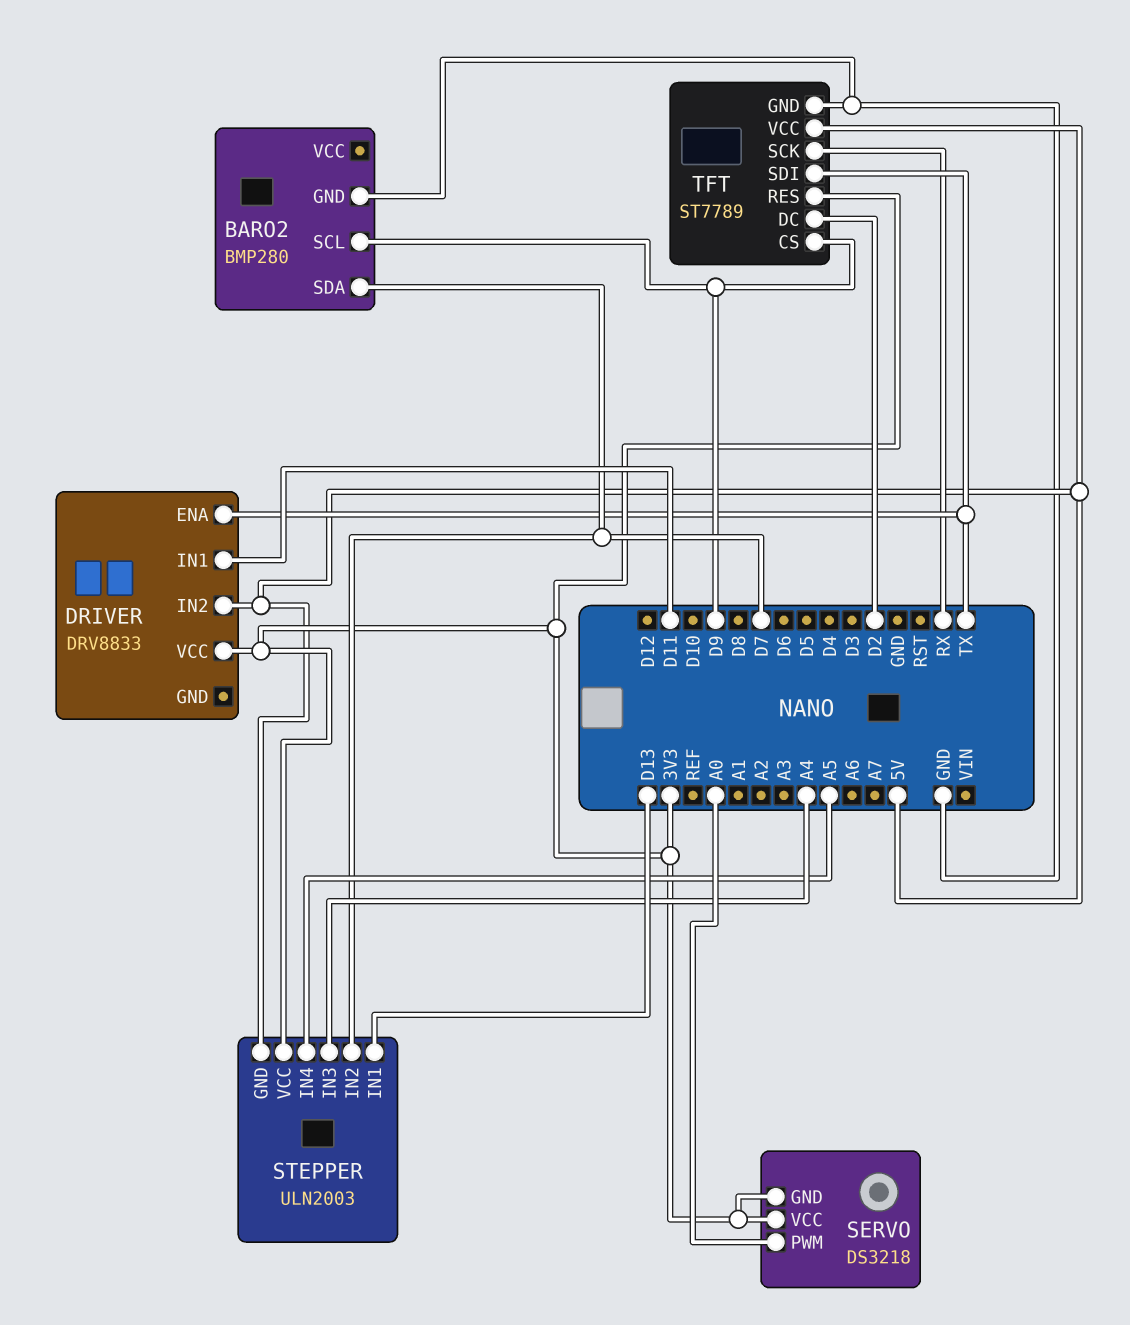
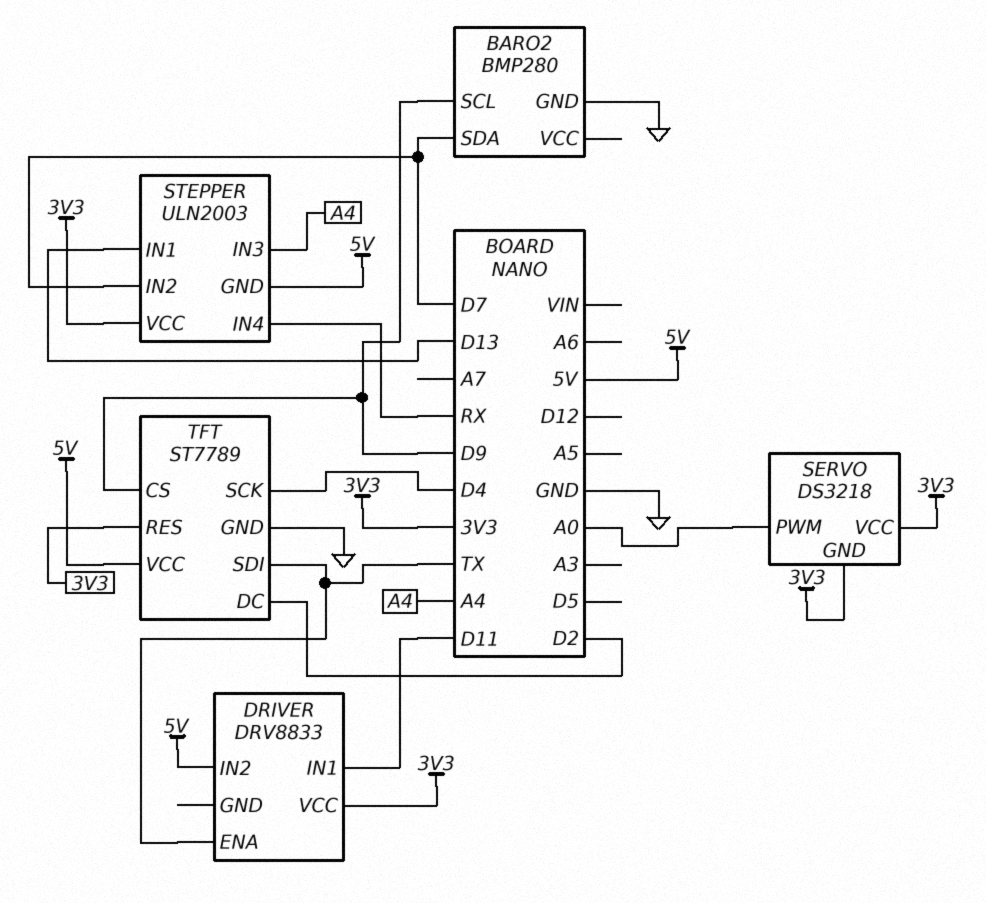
STEPPER pin IN4: A5 -> RX
TFT pin SCK: RX -> D4

